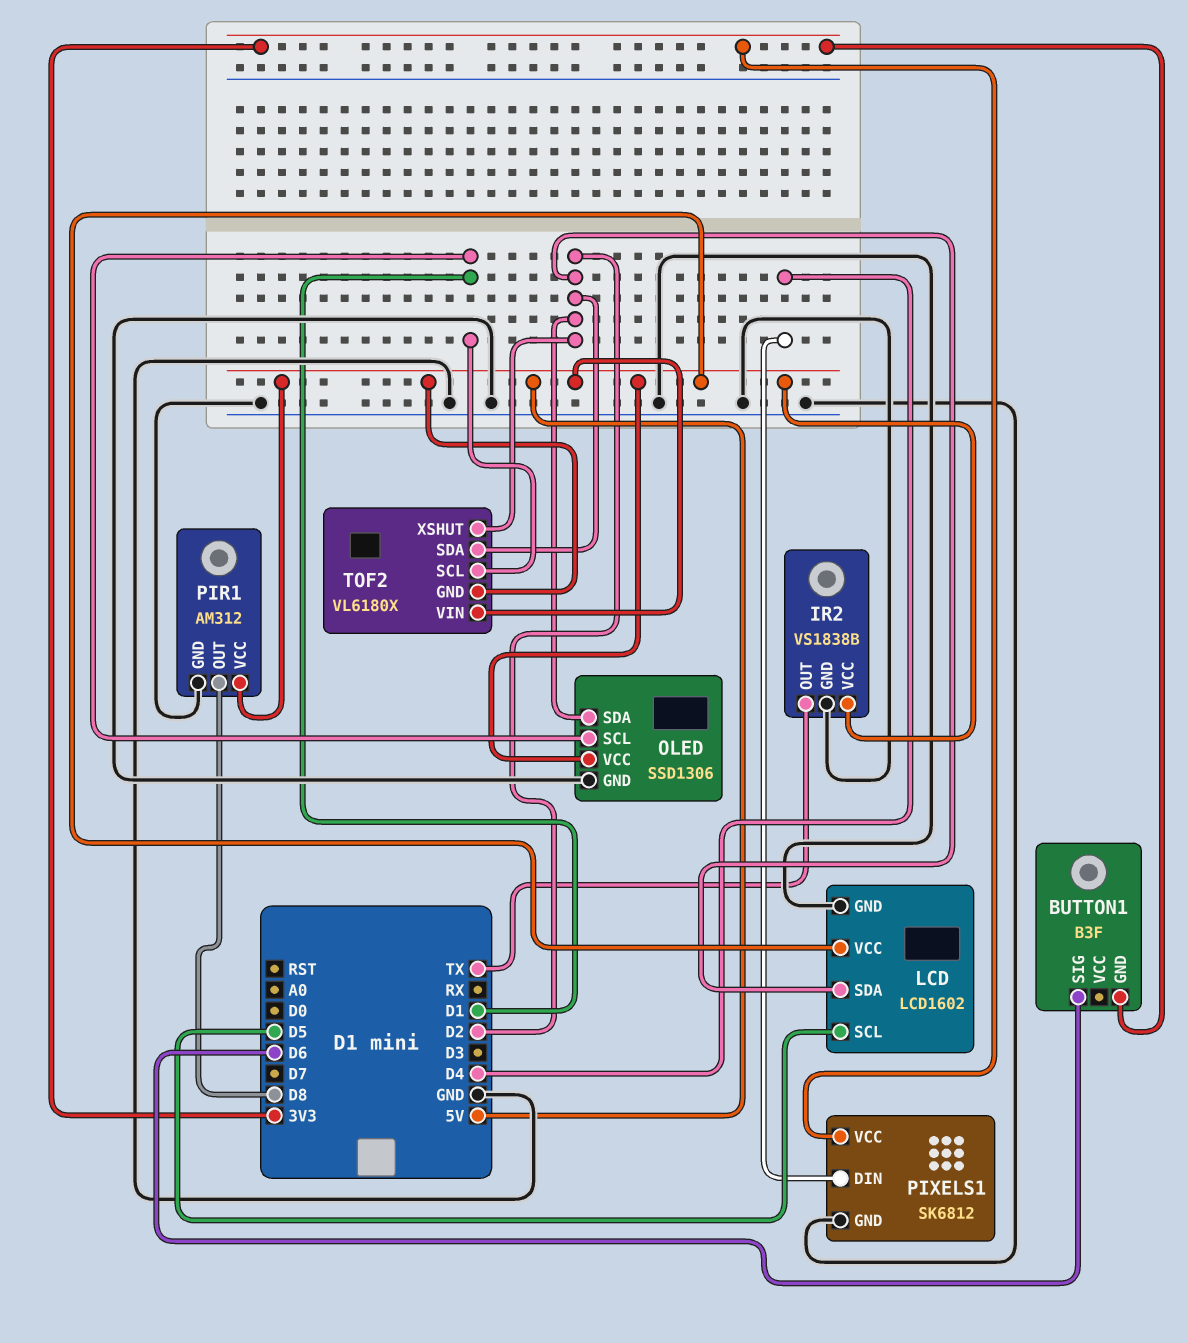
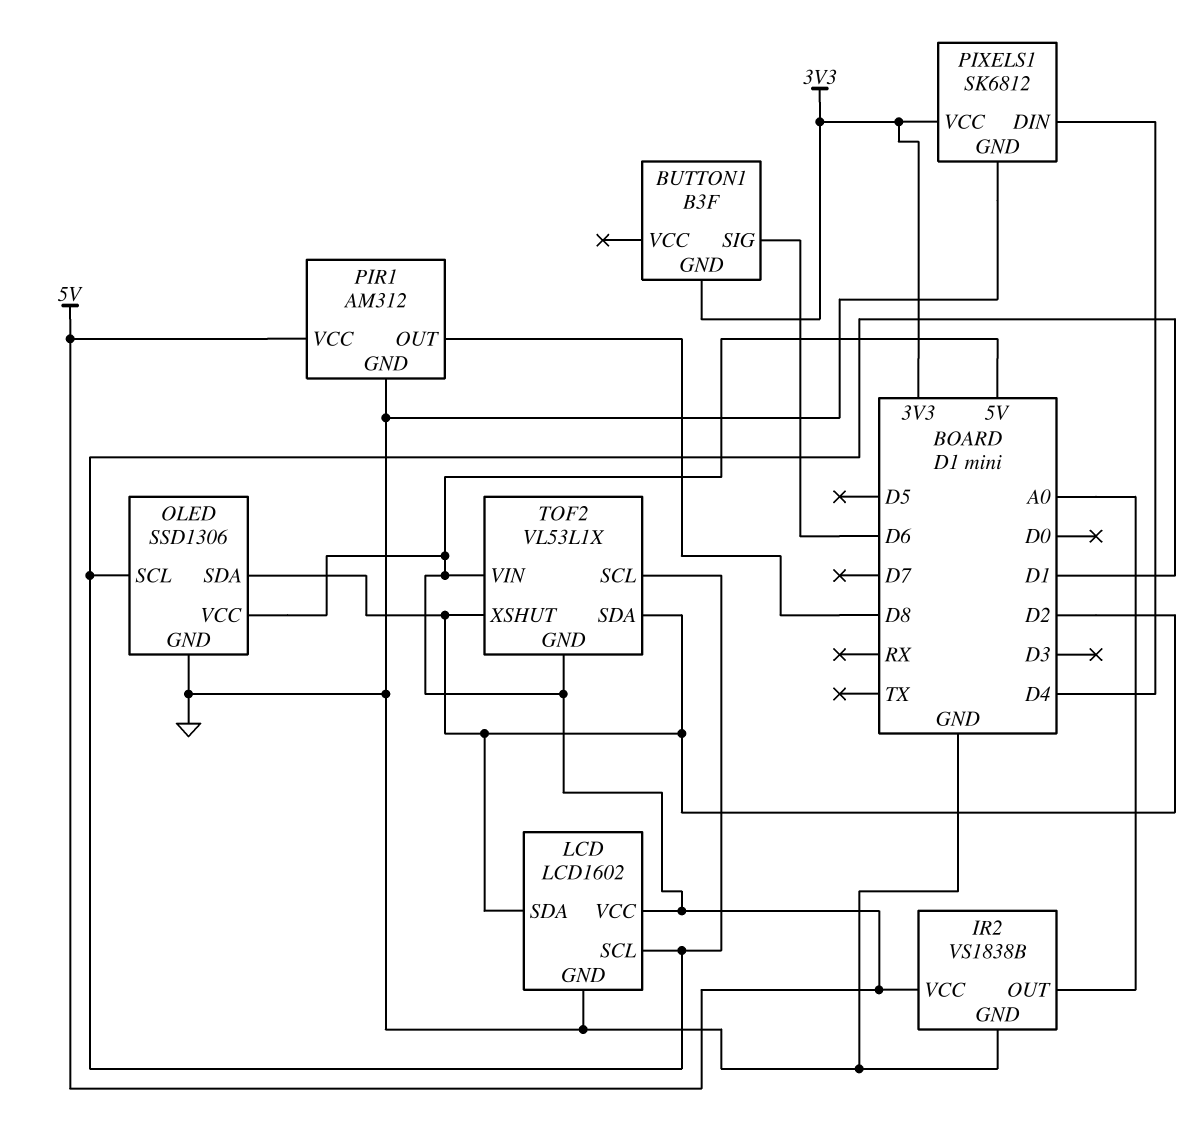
IR2 pin OUT: TX -> A0
LCD pin SCL: D5 -> D1
TOF2: VL6180X -> VL53L1X

